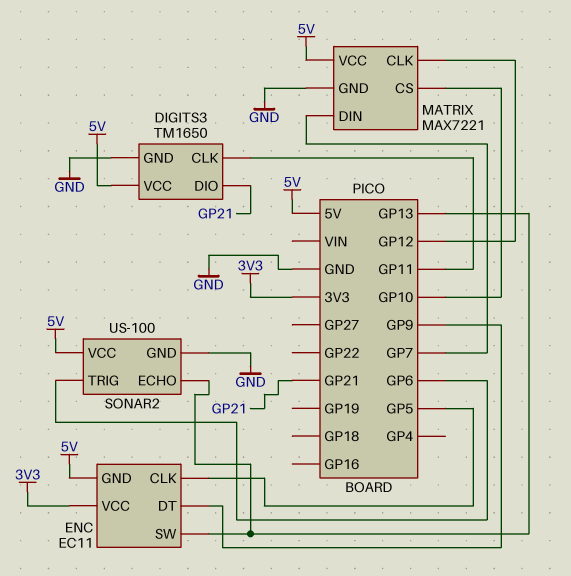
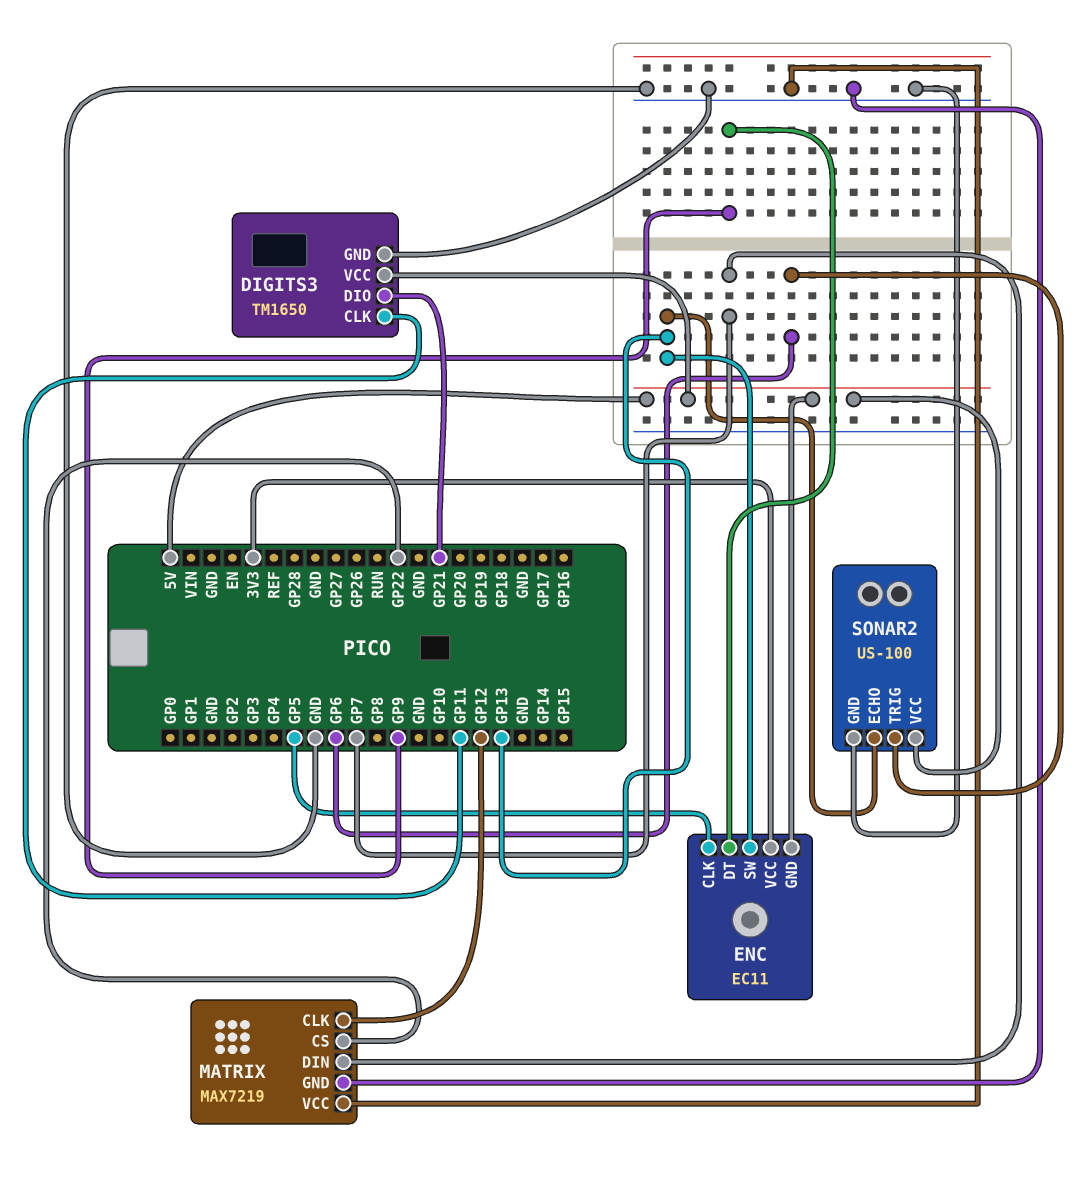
MATRIX: MAX7221 -> MAX7219
MATRIX pin CS: GP10 -> GP22
MATRIX pin VCC: 5V -> GND

